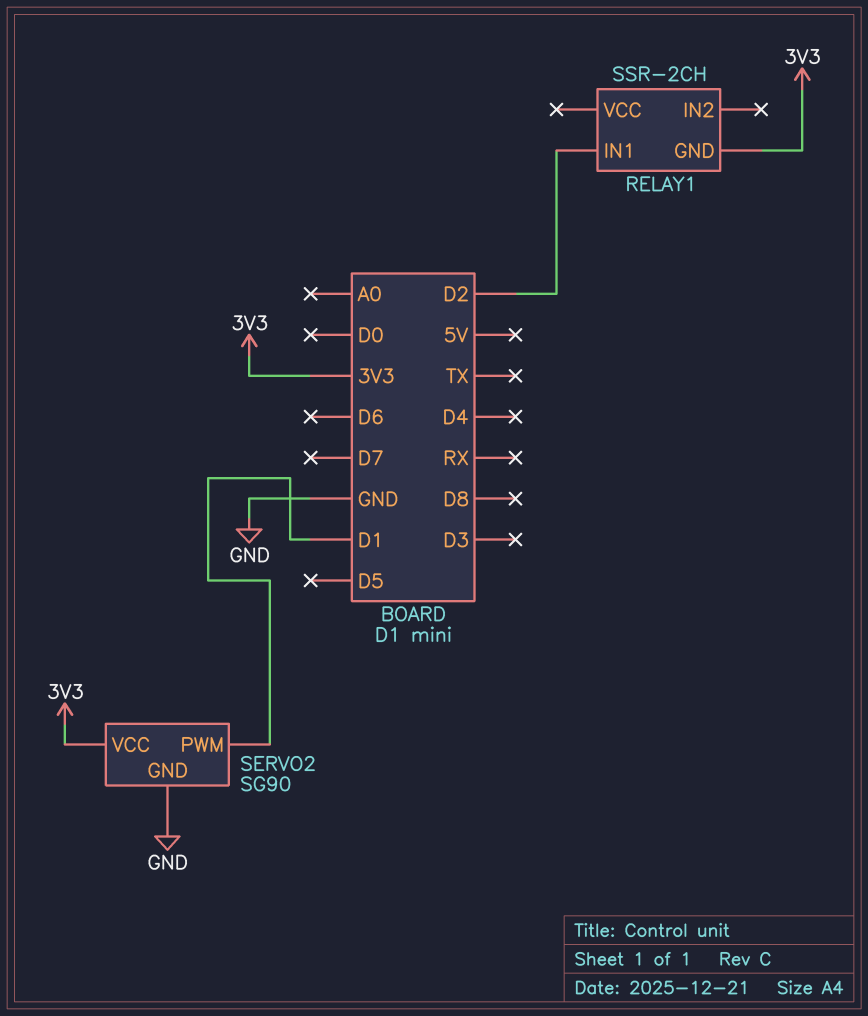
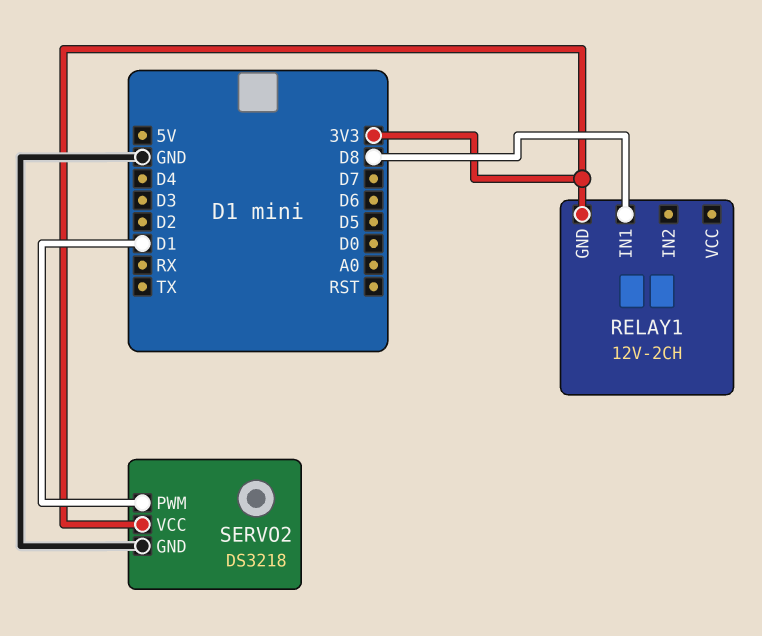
RELAY1: SSR-2CH -> 12V-2CH
RELAY1 pin IN1: D2 -> D8
SERVO2: SG90 -> DS3218

